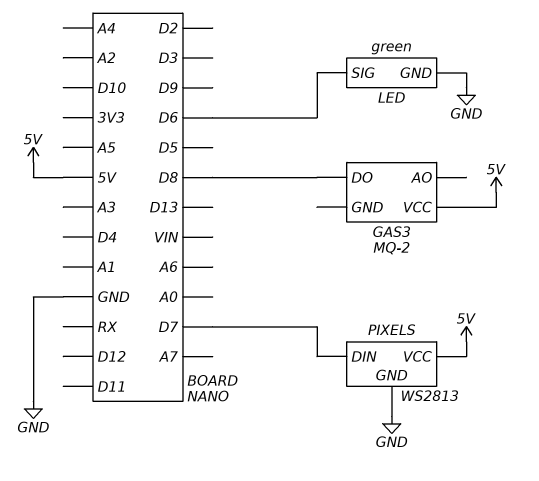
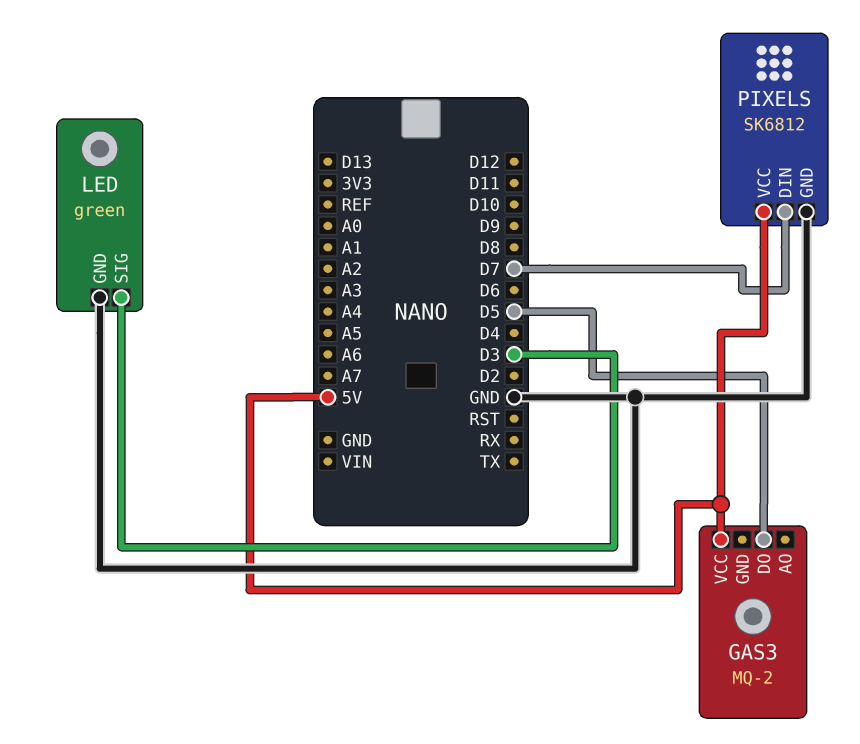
GAS3 pin DO: D8 -> D5
LED pin SIG: D6 -> D3
PIXELS: WS2813 -> SK6812

